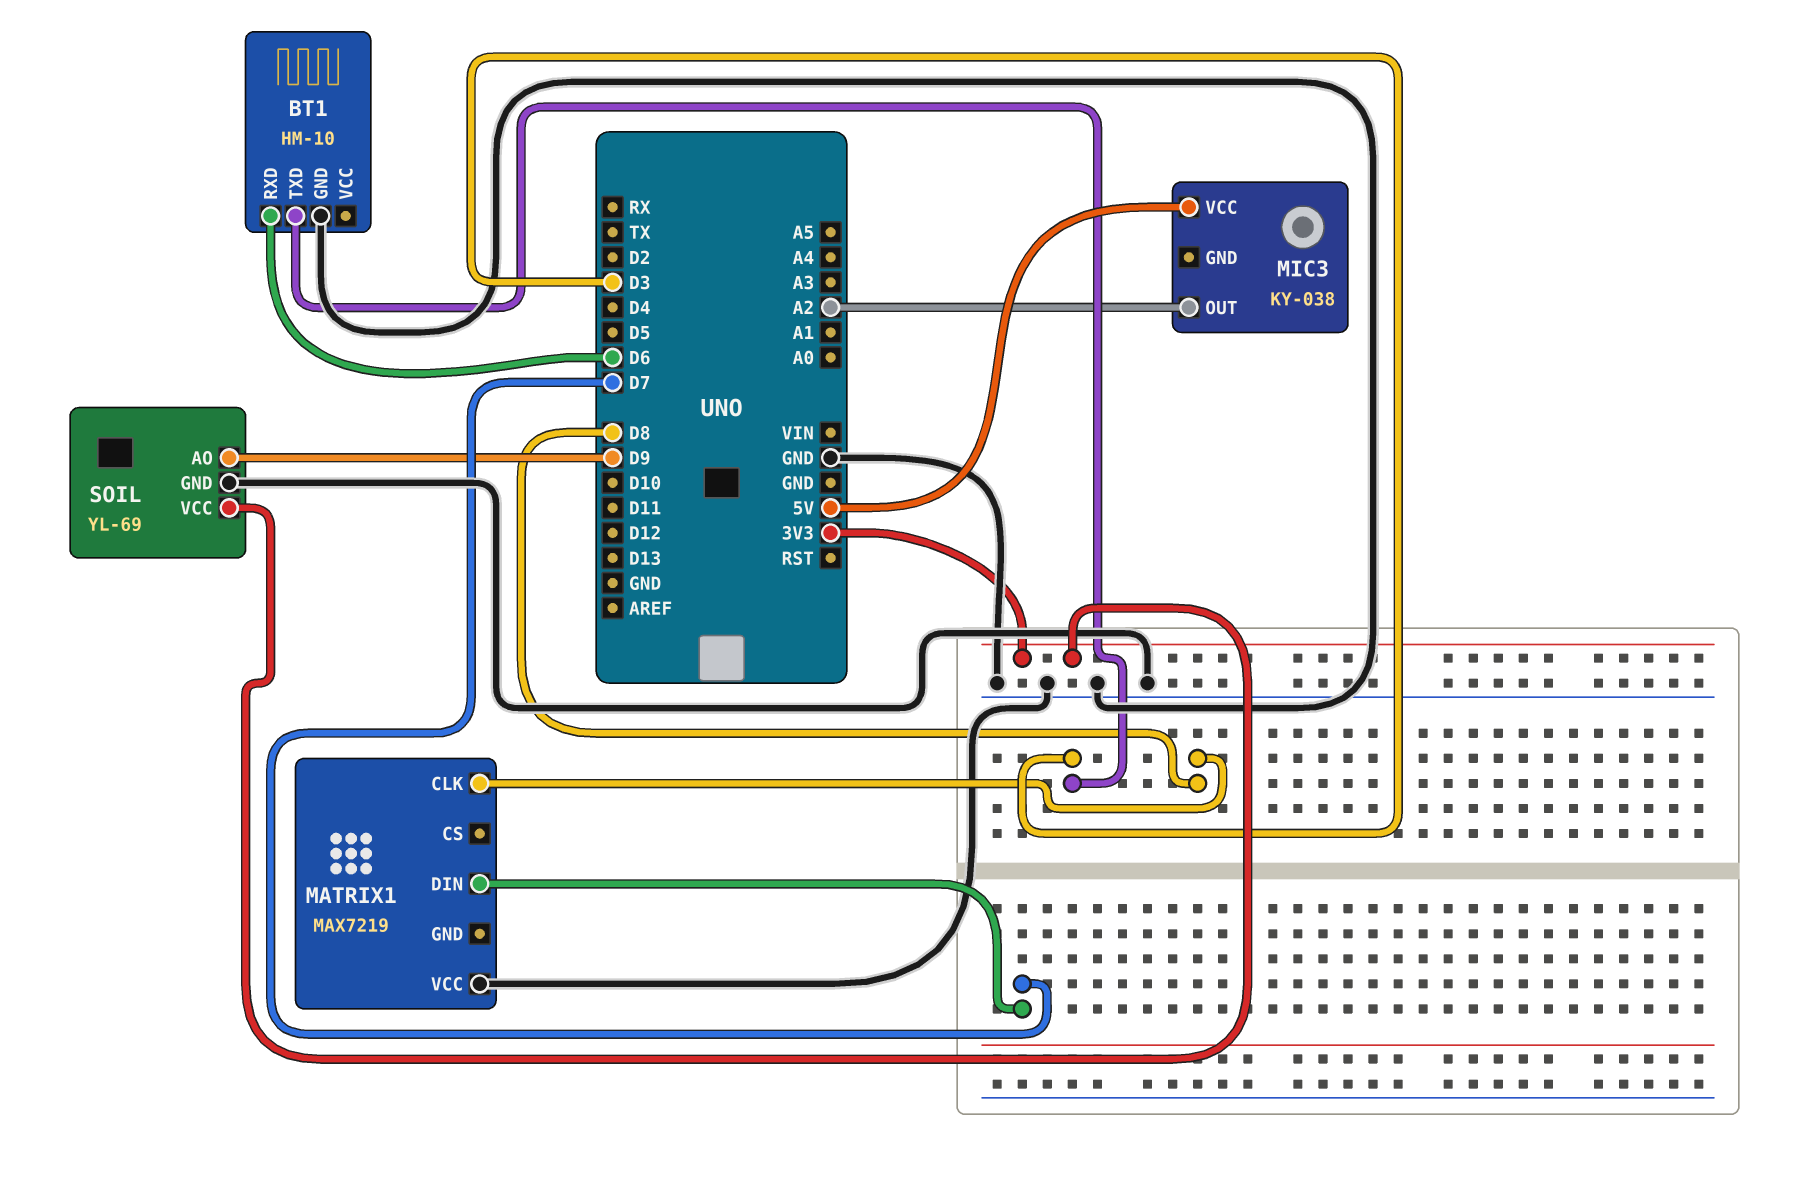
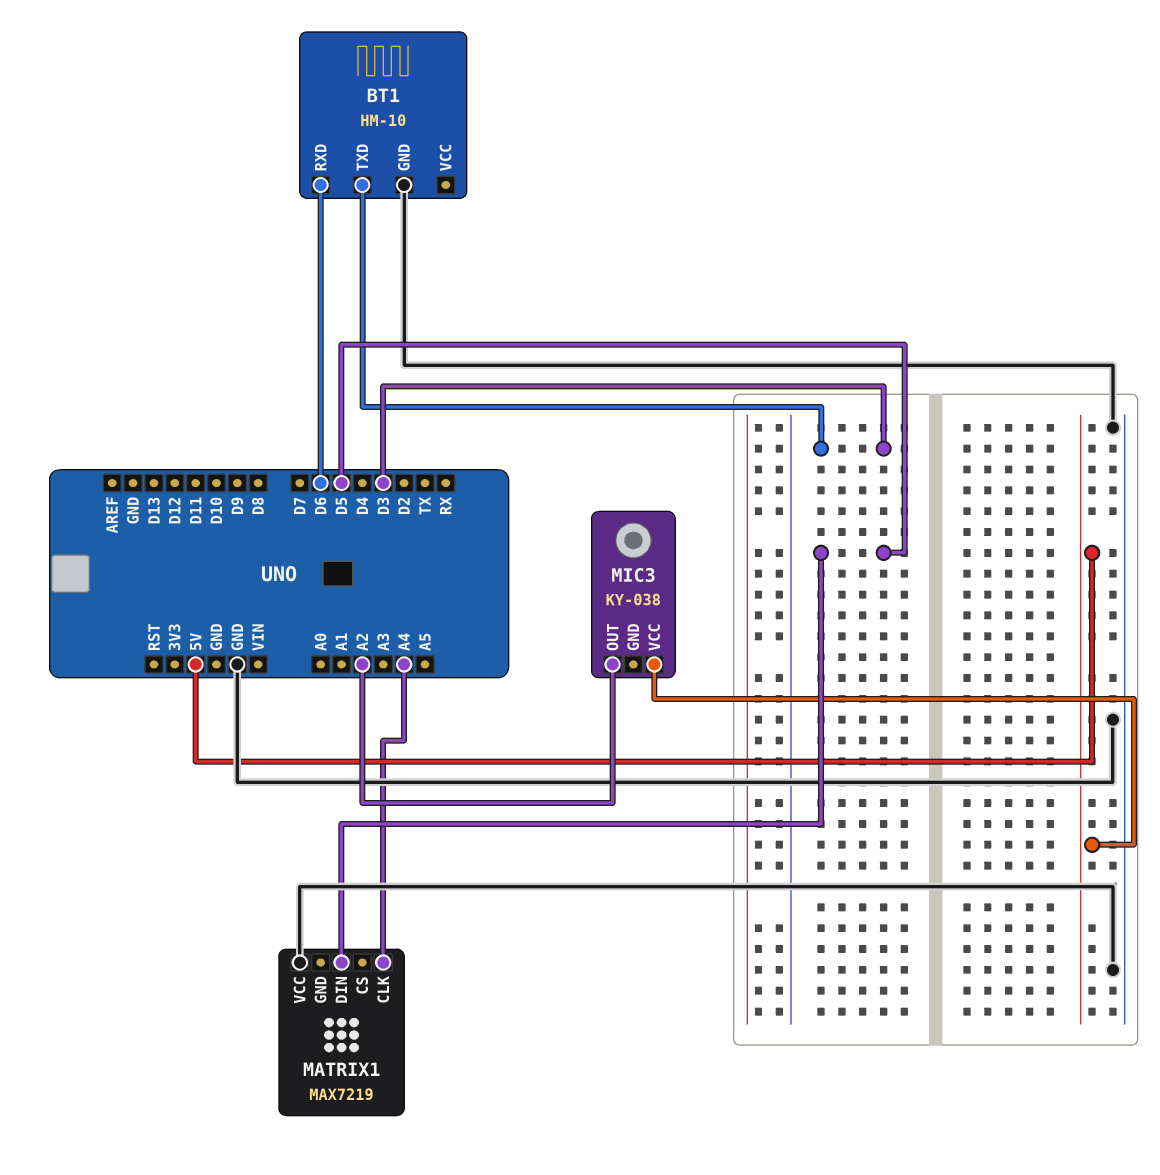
MATRIX1 pin CLK: D8 -> A4
MATRIX1 pin DIN: D7 -> D5
SOIL: YL-69 -> none
SOIL pin AO: D9 -> none
SOIL pin GND: GND -> none
SOIL pin VCC: 3V3 -> none

